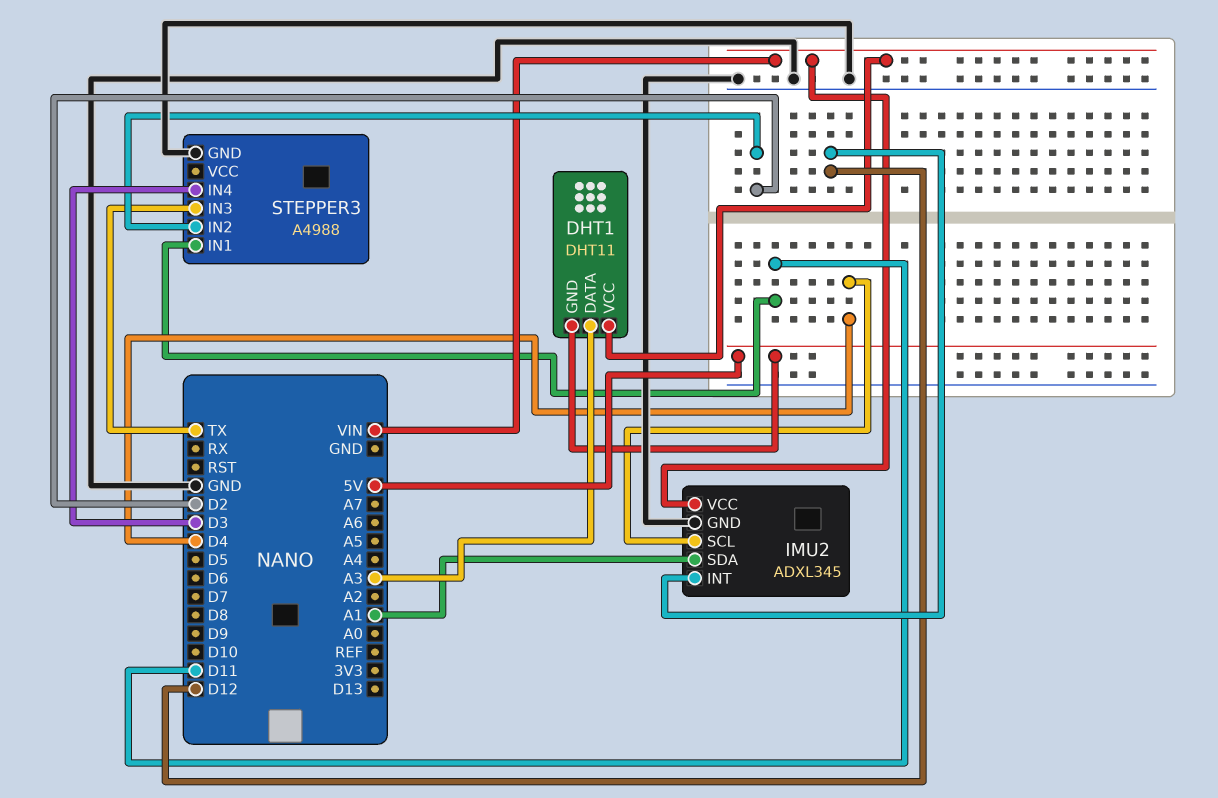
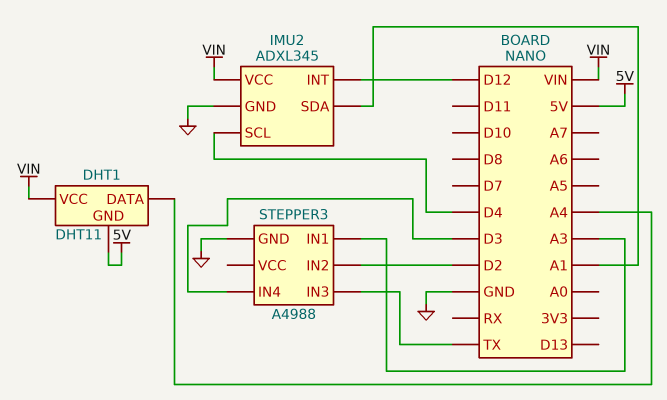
DHT1 pin DATA: A3 -> A4
STEPPER3 pin IN1: D11 -> A3

